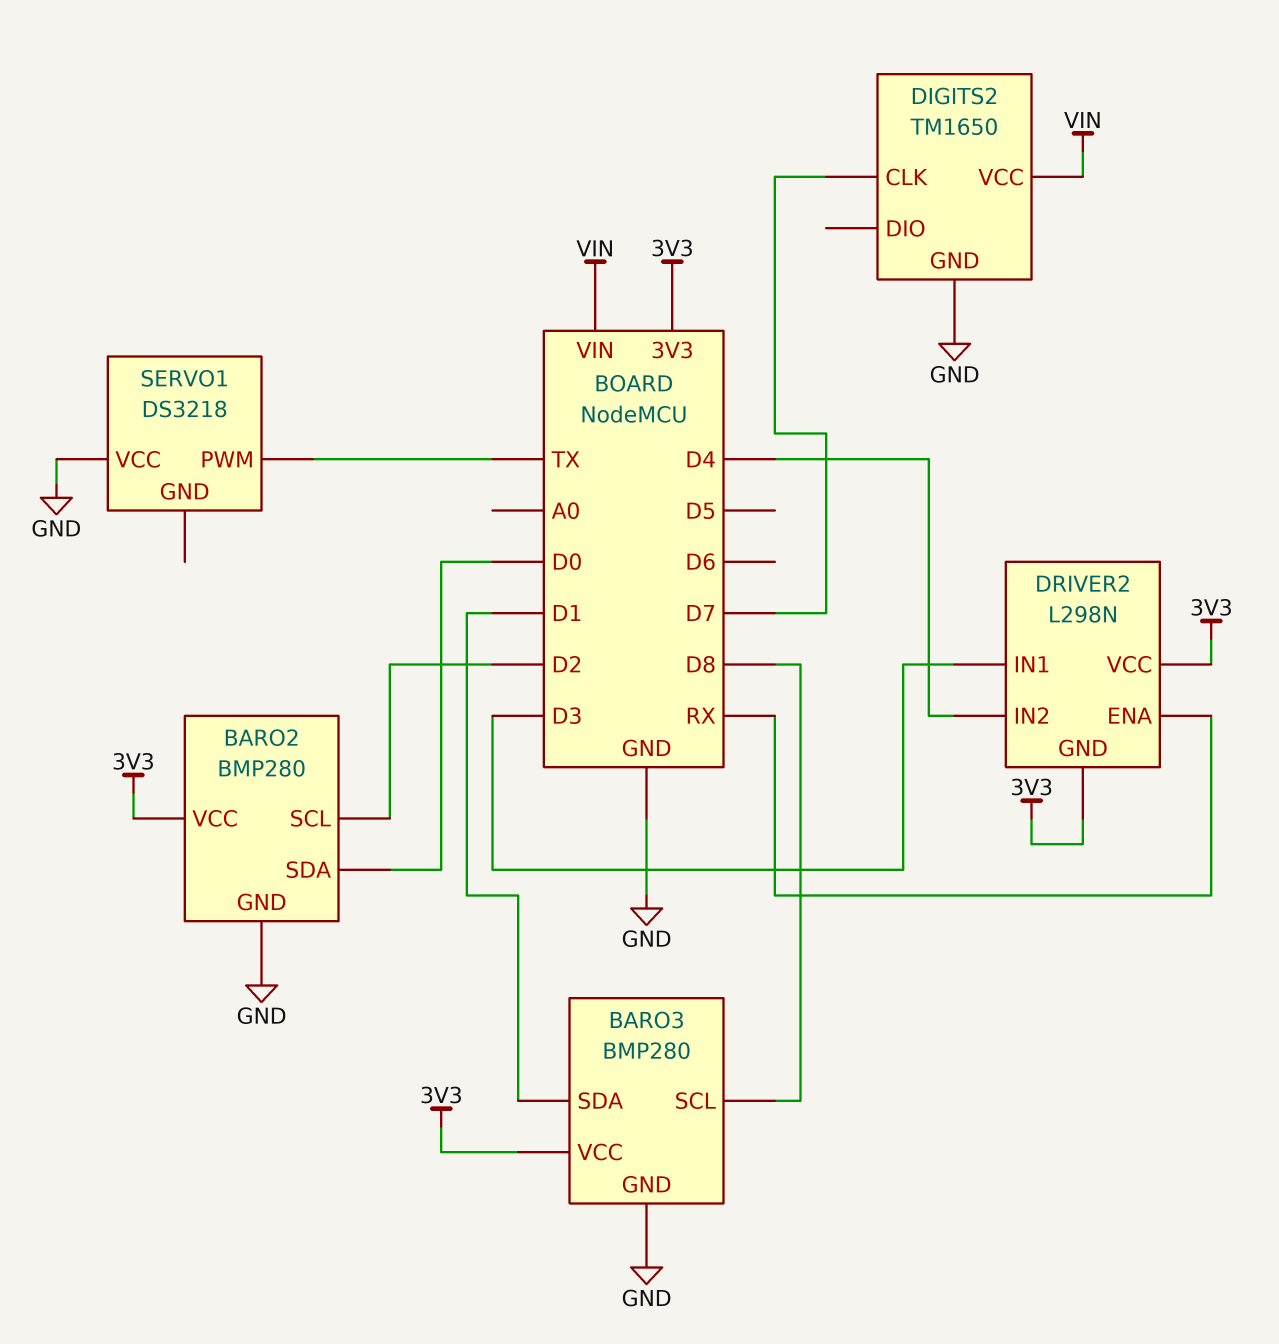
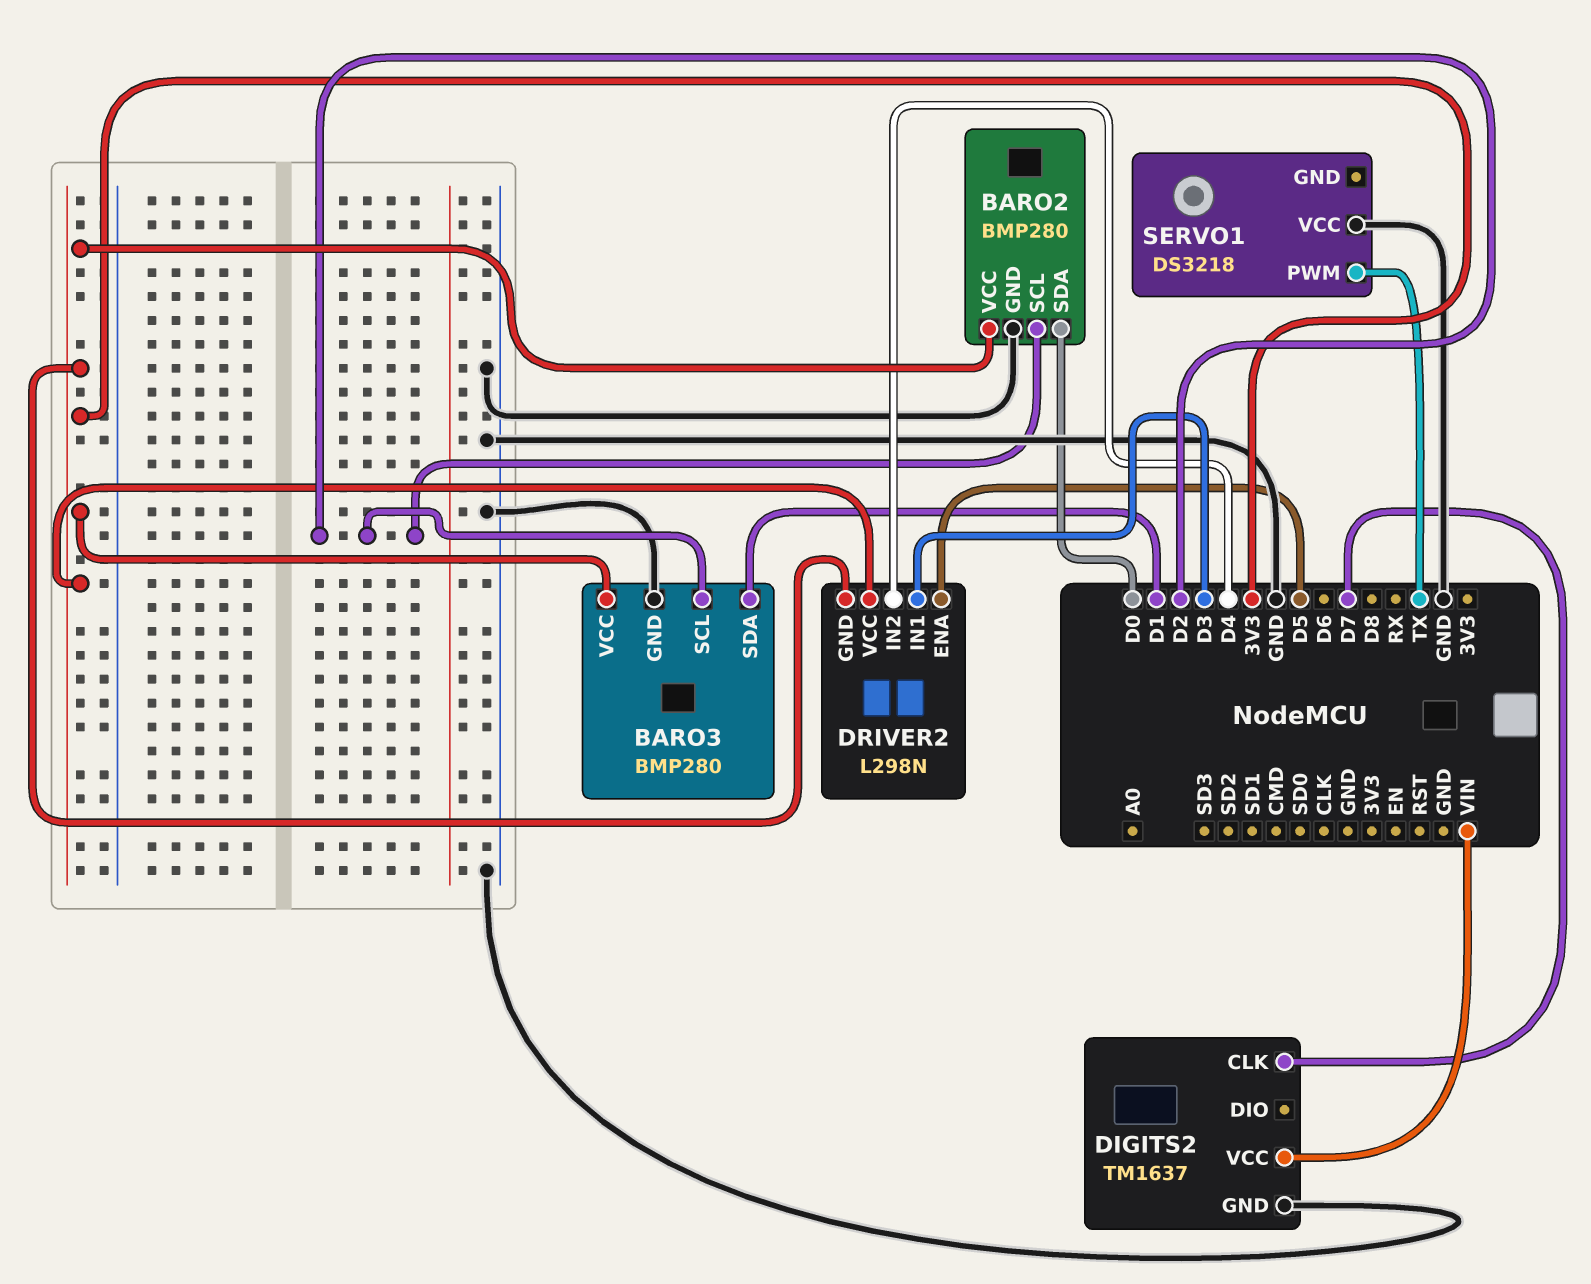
BARO3 pin SCL: D8 -> D2
DIGITS2: TM1650 -> TM1637
DRIVER2 pin ENA: RX -> D5

